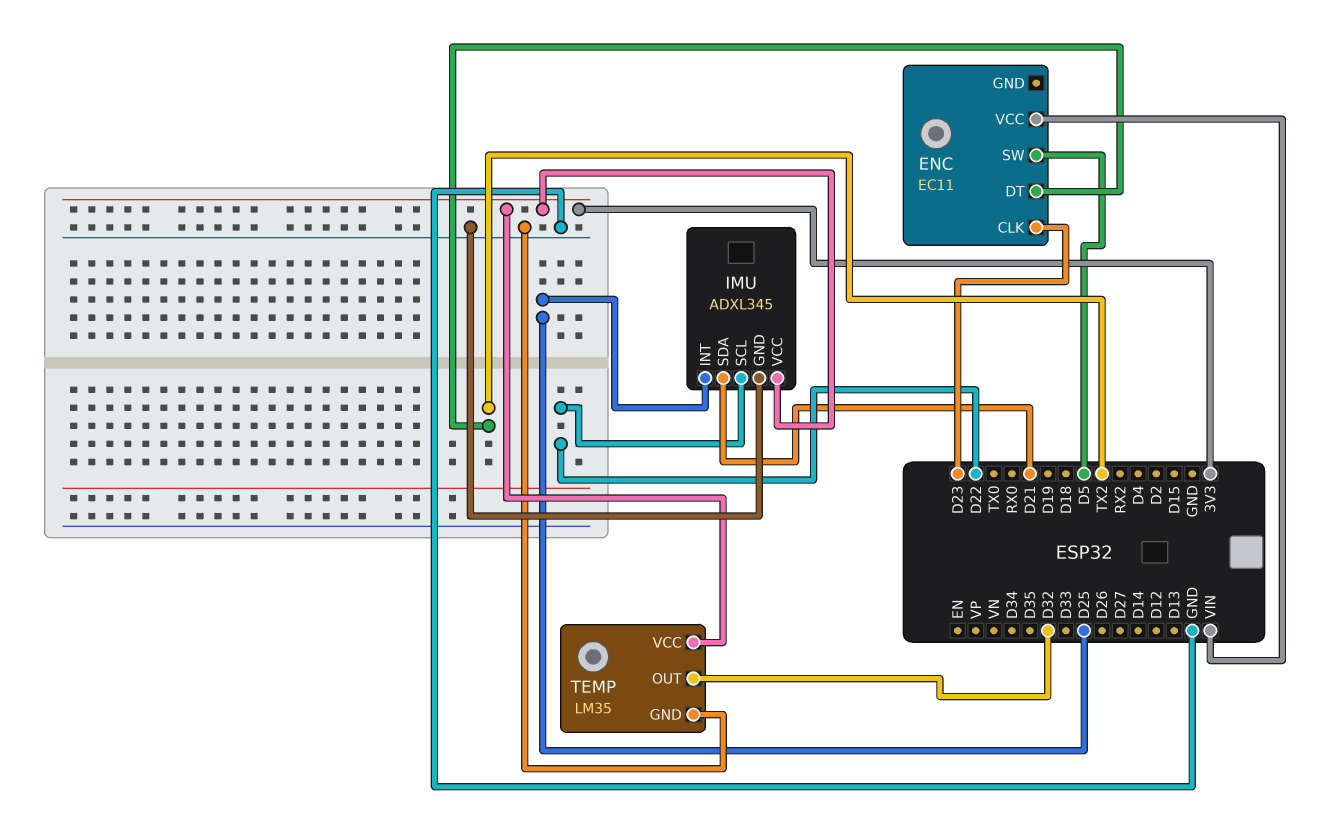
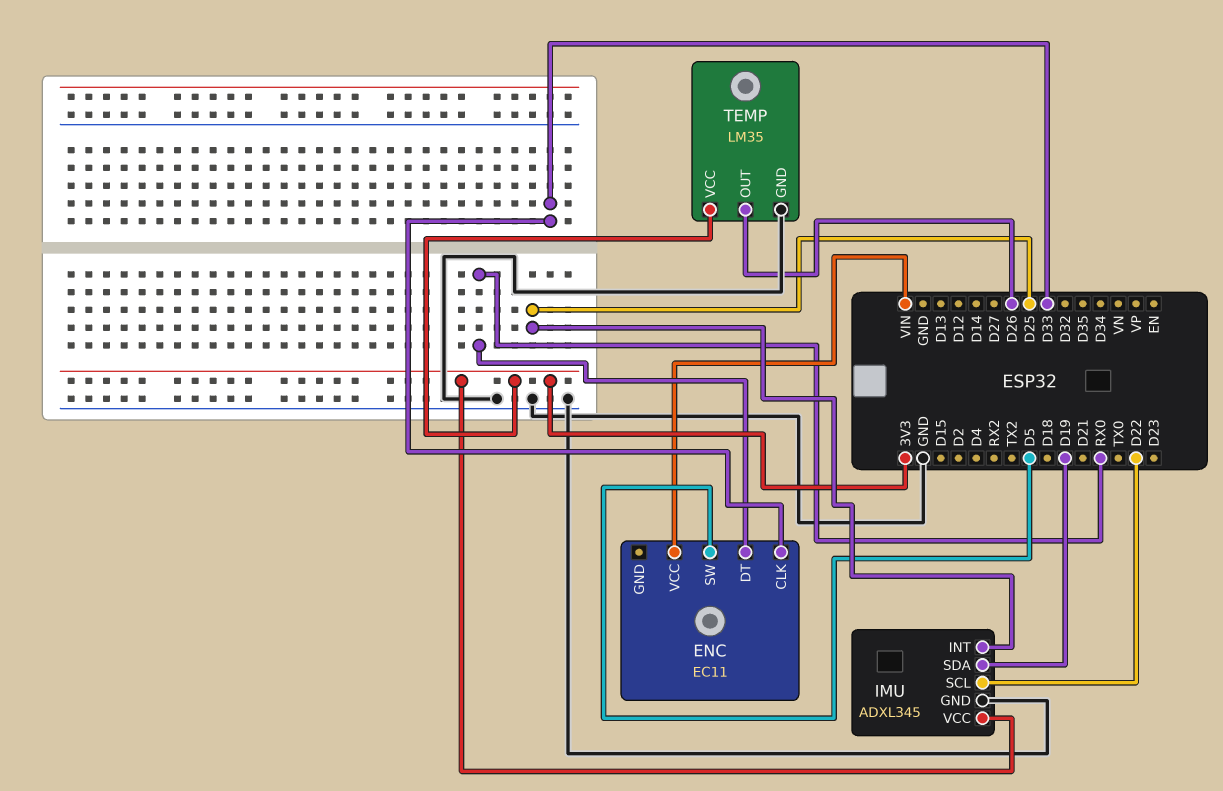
ENC pin CLK: D23 -> D33
ENC pin DT: TX2 -> RX0
IMU pin SDA: D21 -> D19
TEMP pin OUT: D32 -> D26

